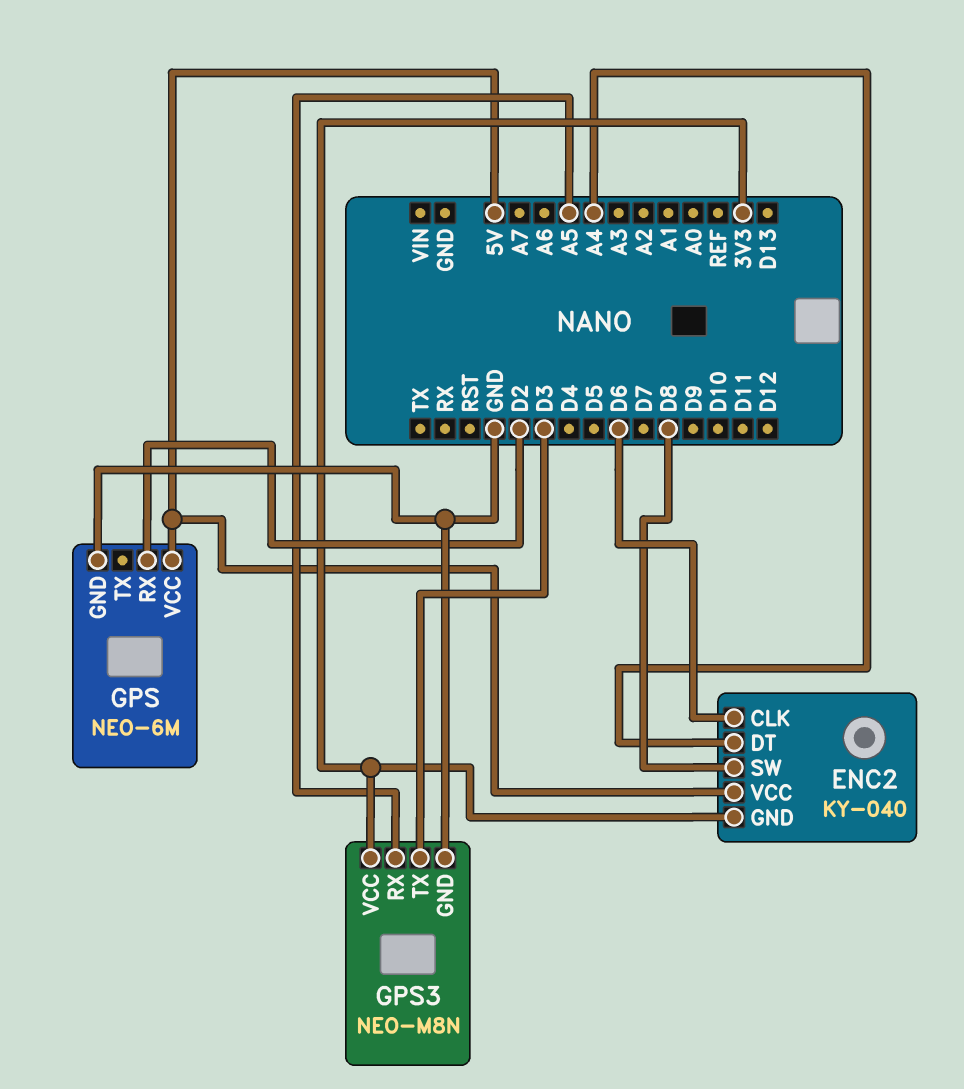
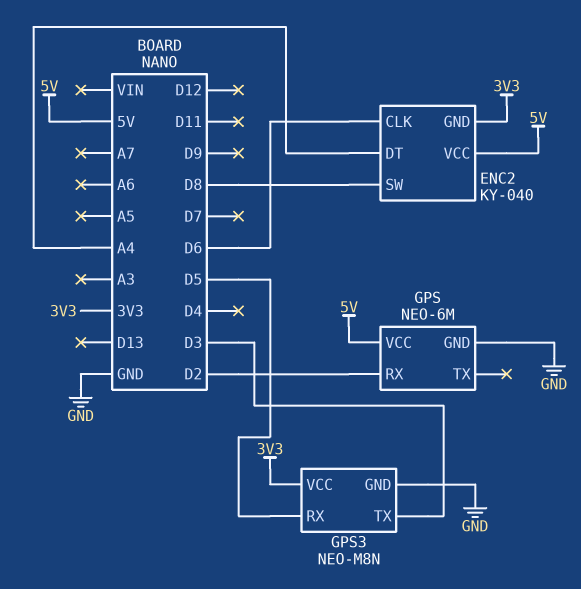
GPS3 pin RX: A5 -> D5

